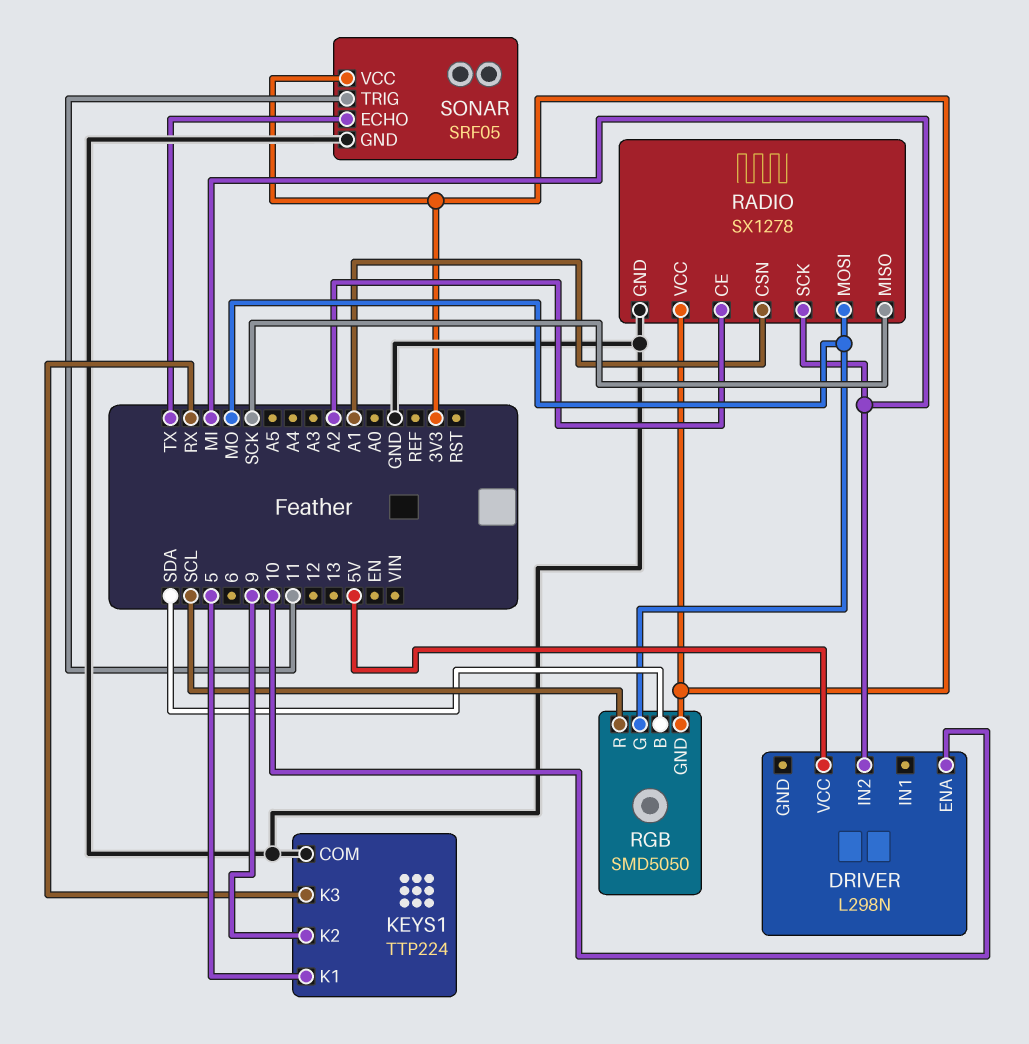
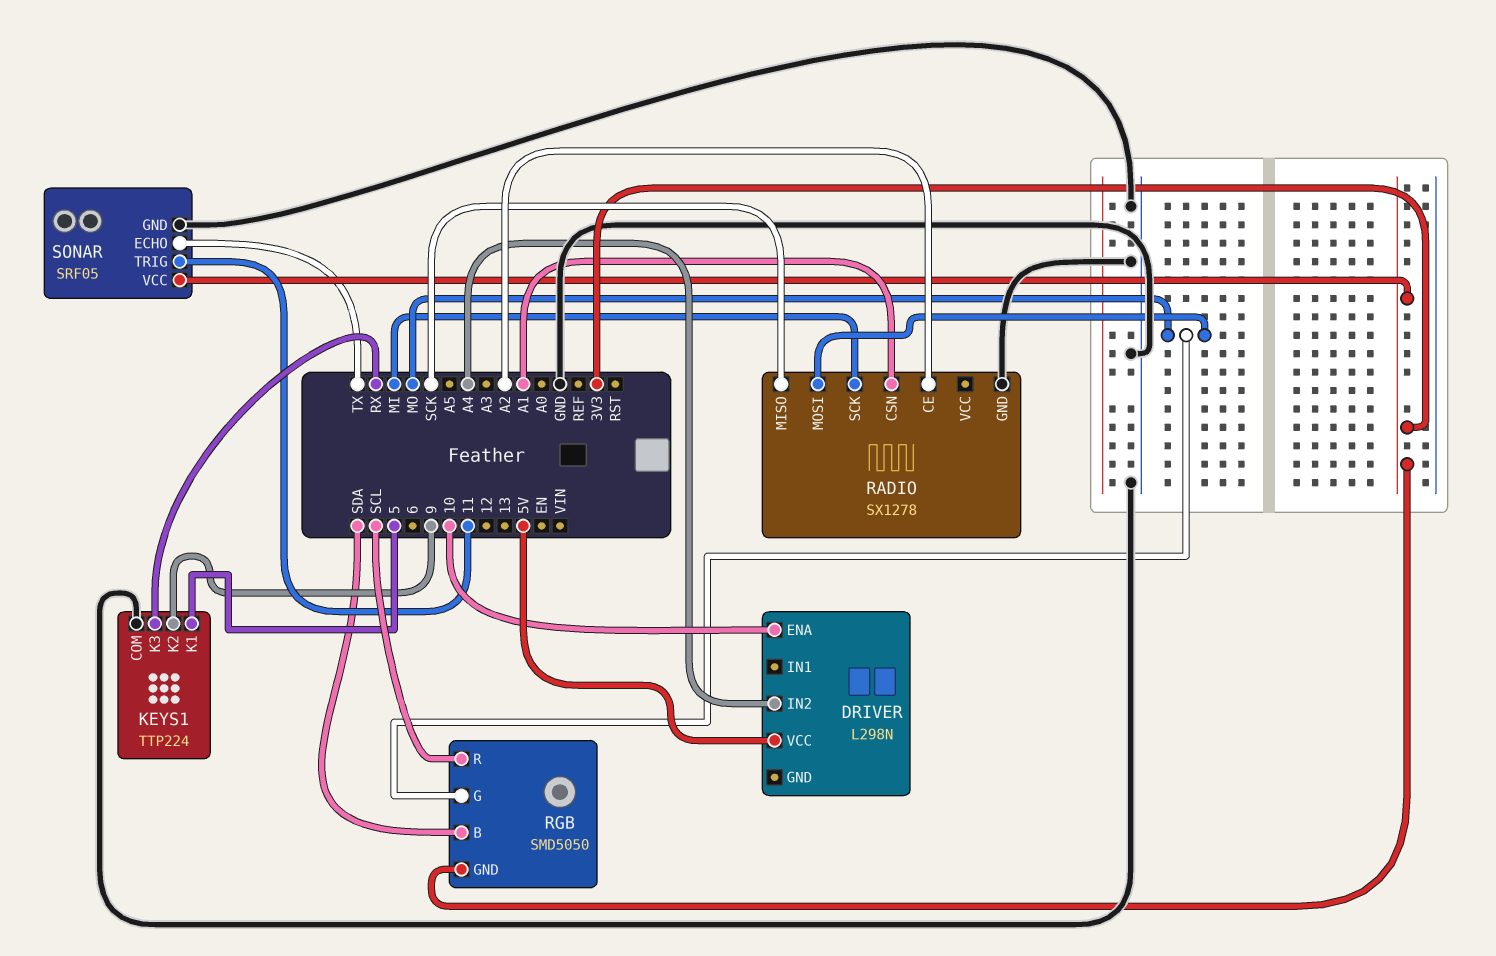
DRIVER pin IN2: MI -> A4
RADIO pin VCC: 3V3 -> none

